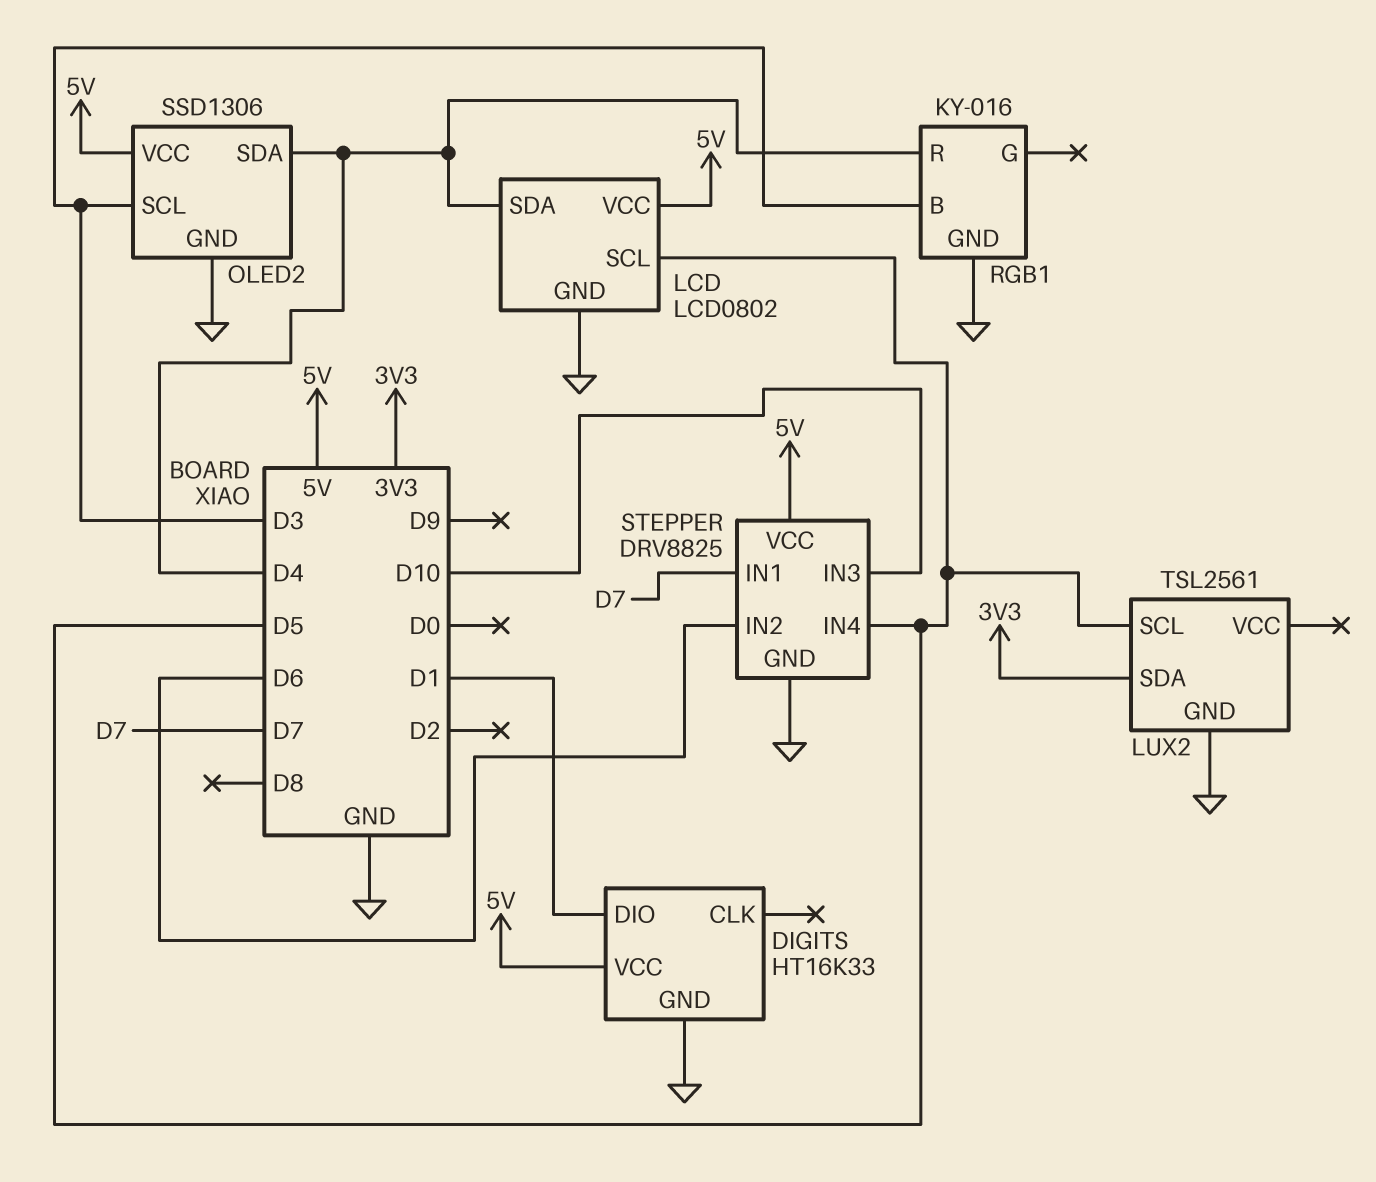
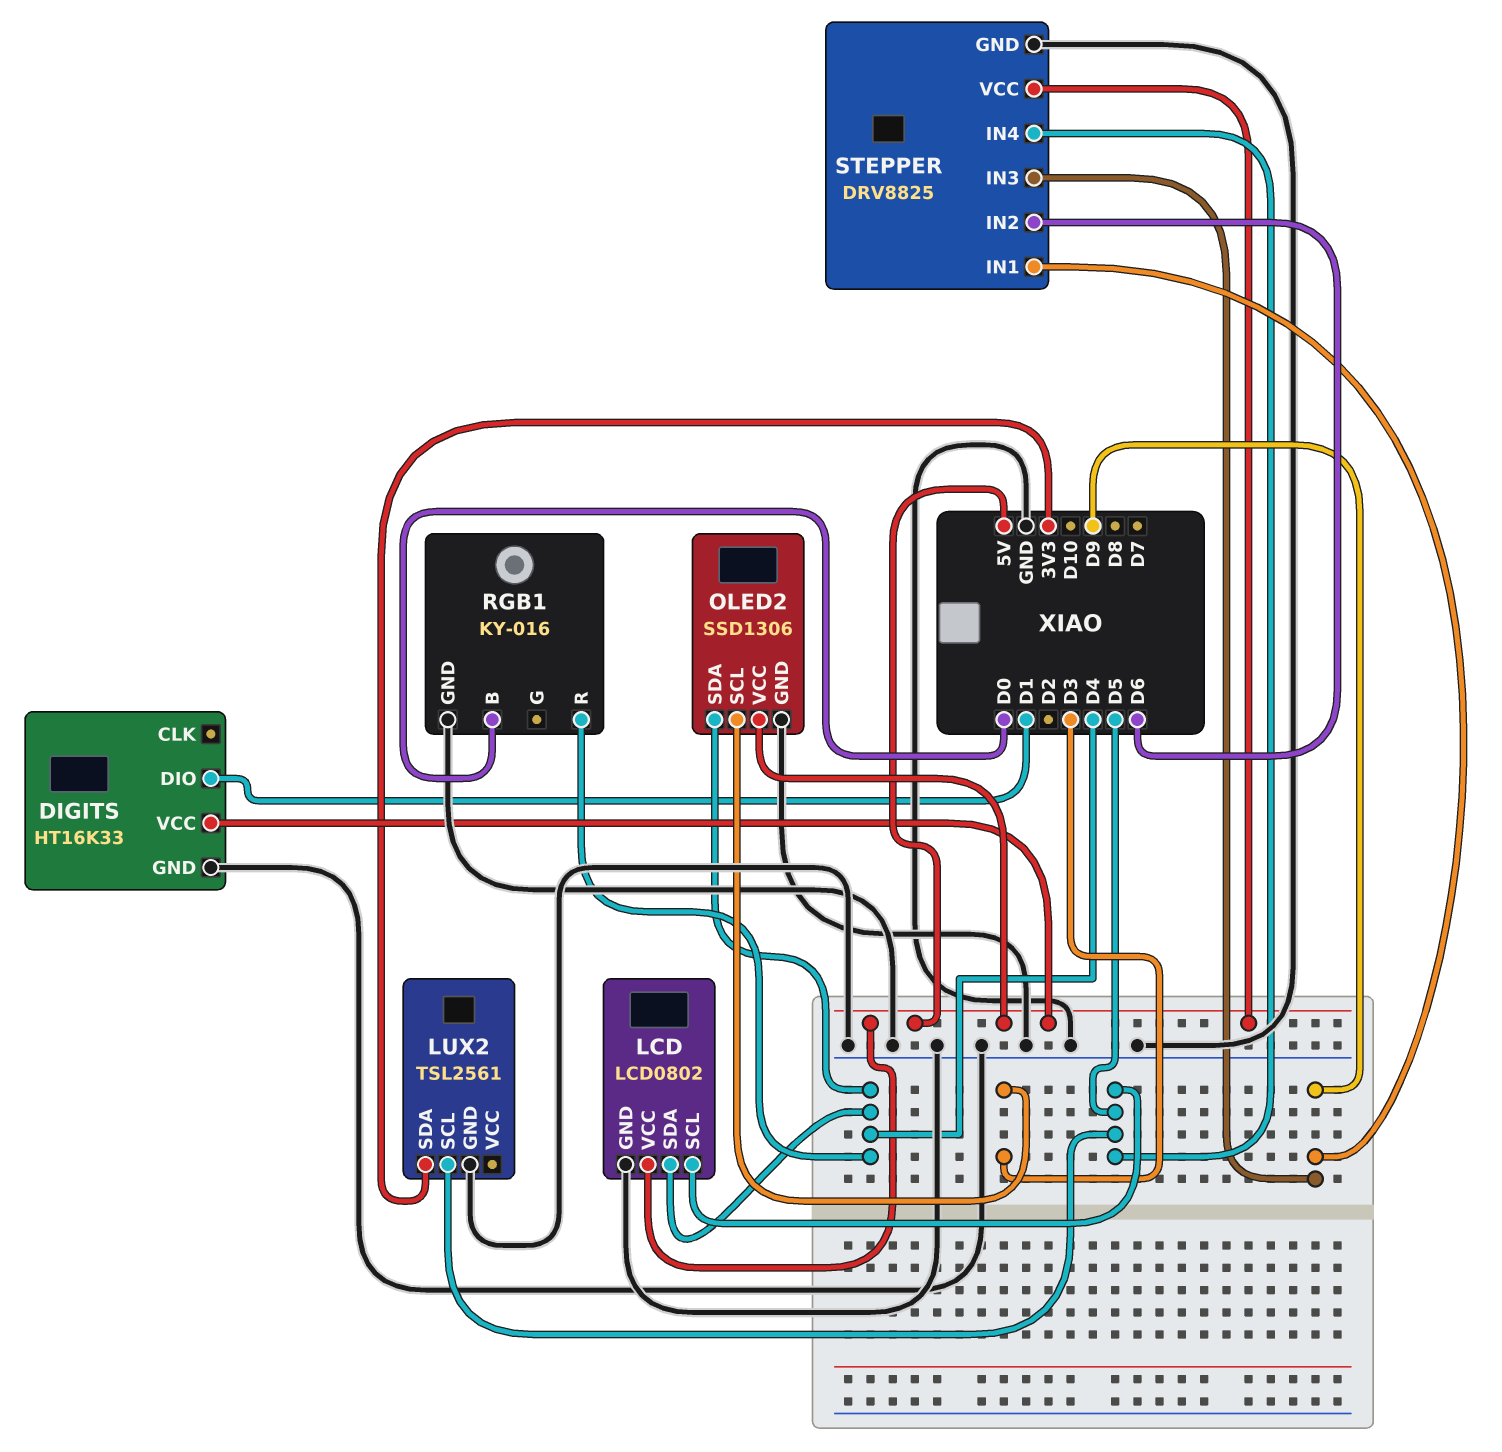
RGB1 pin B: D3 -> D0
STEPPER pin IN1: D7 -> D9
STEPPER pin IN3: D10 -> D9

